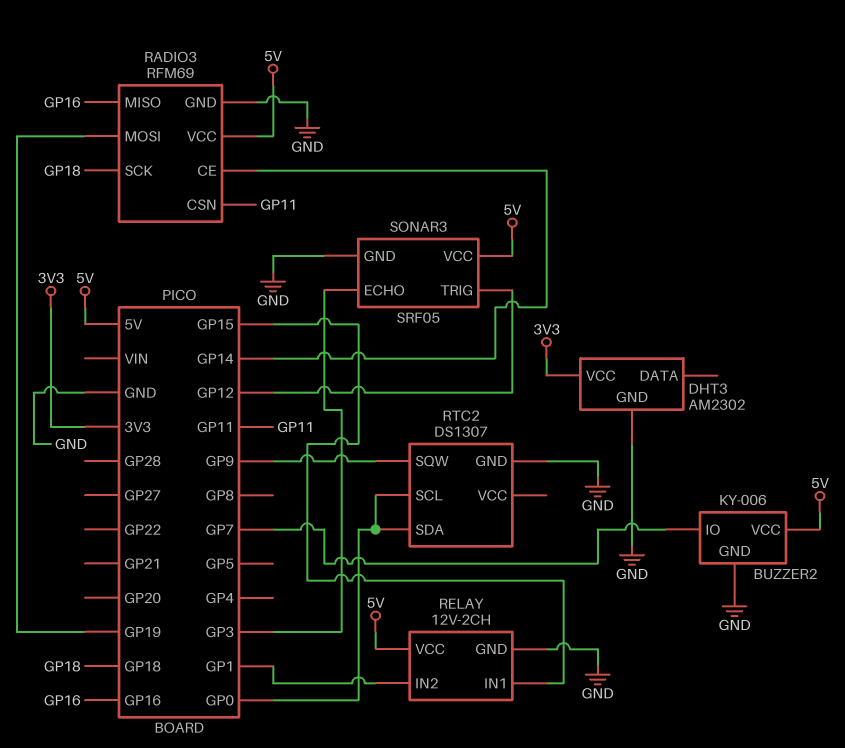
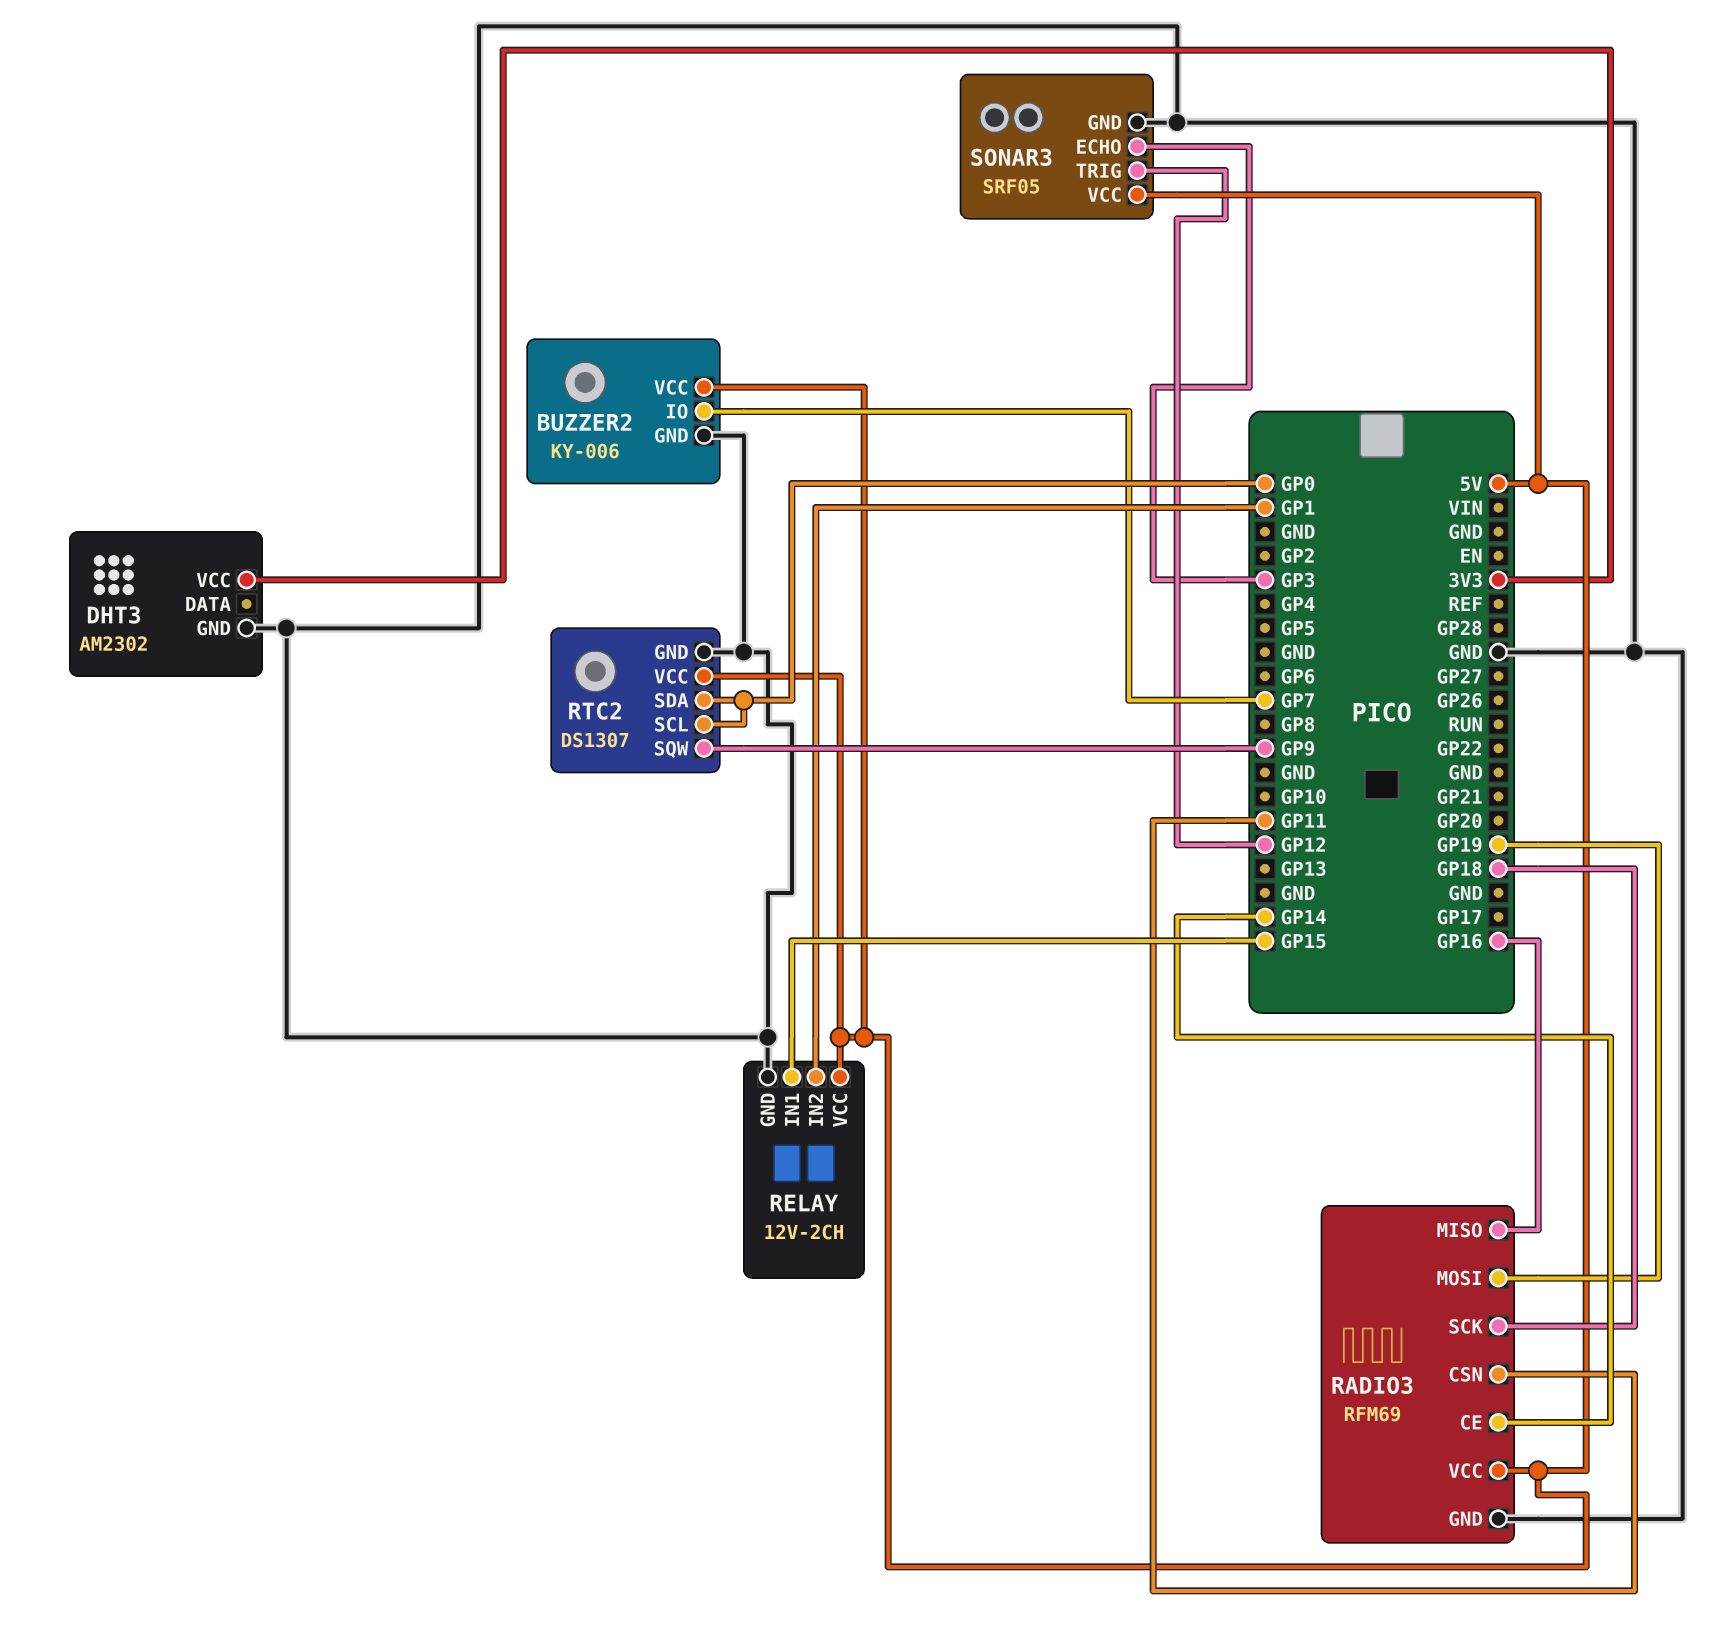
RTC2 pin VCC: none -> 5V

